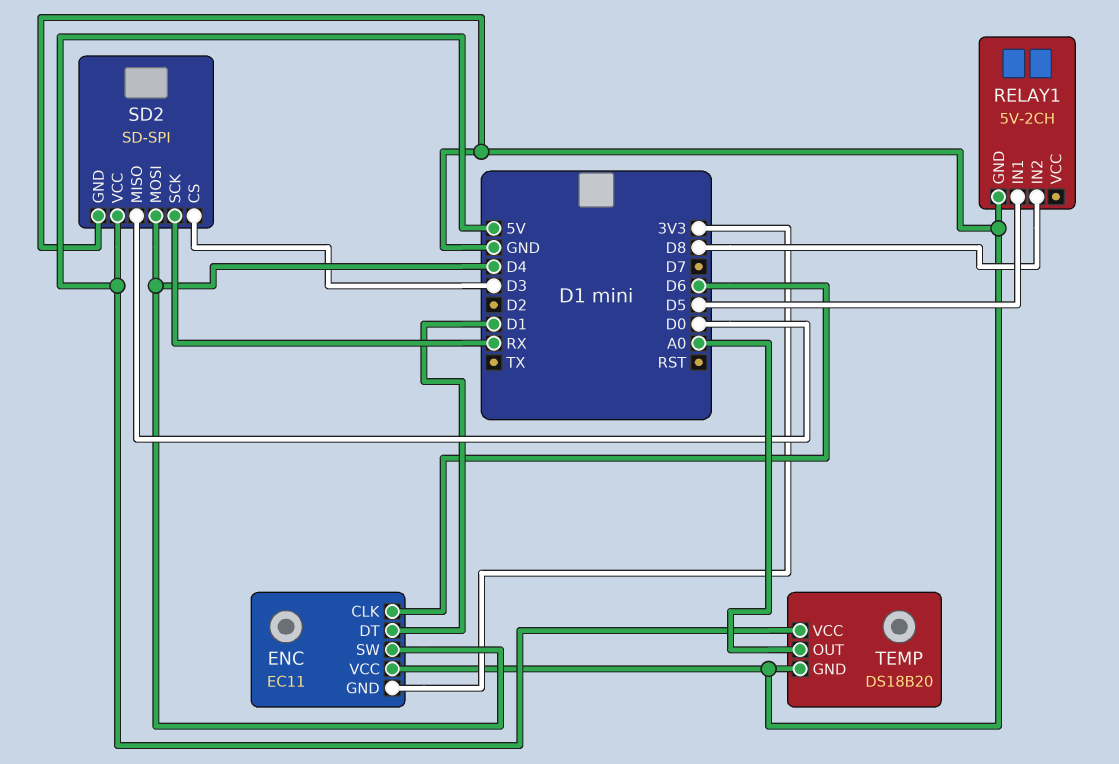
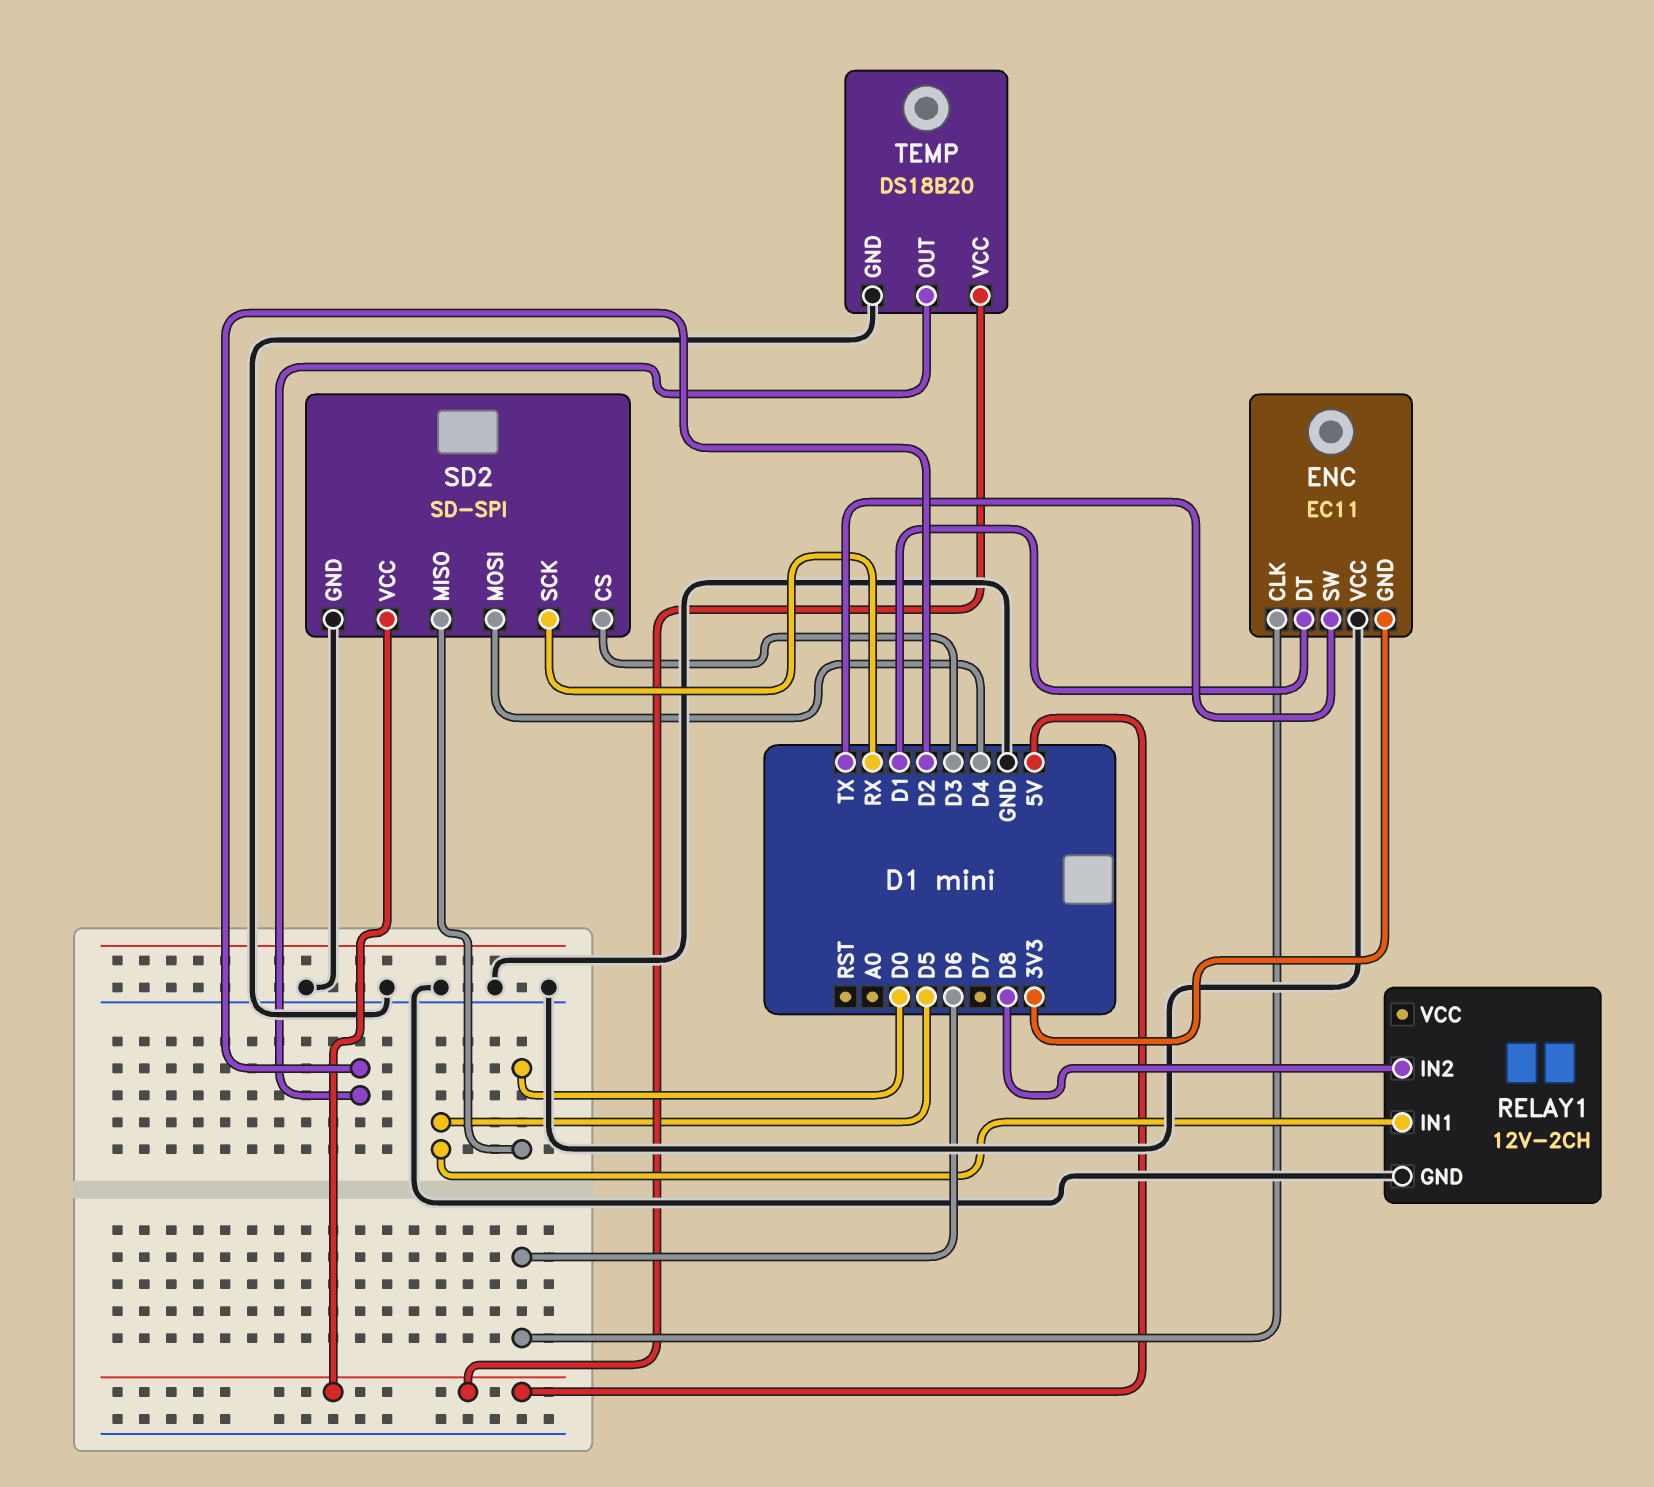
ENC pin SW: D4 -> TX
RELAY1: 5V-2CH -> 12V-2CH
TEMP pin OUT: A0 -> D2

